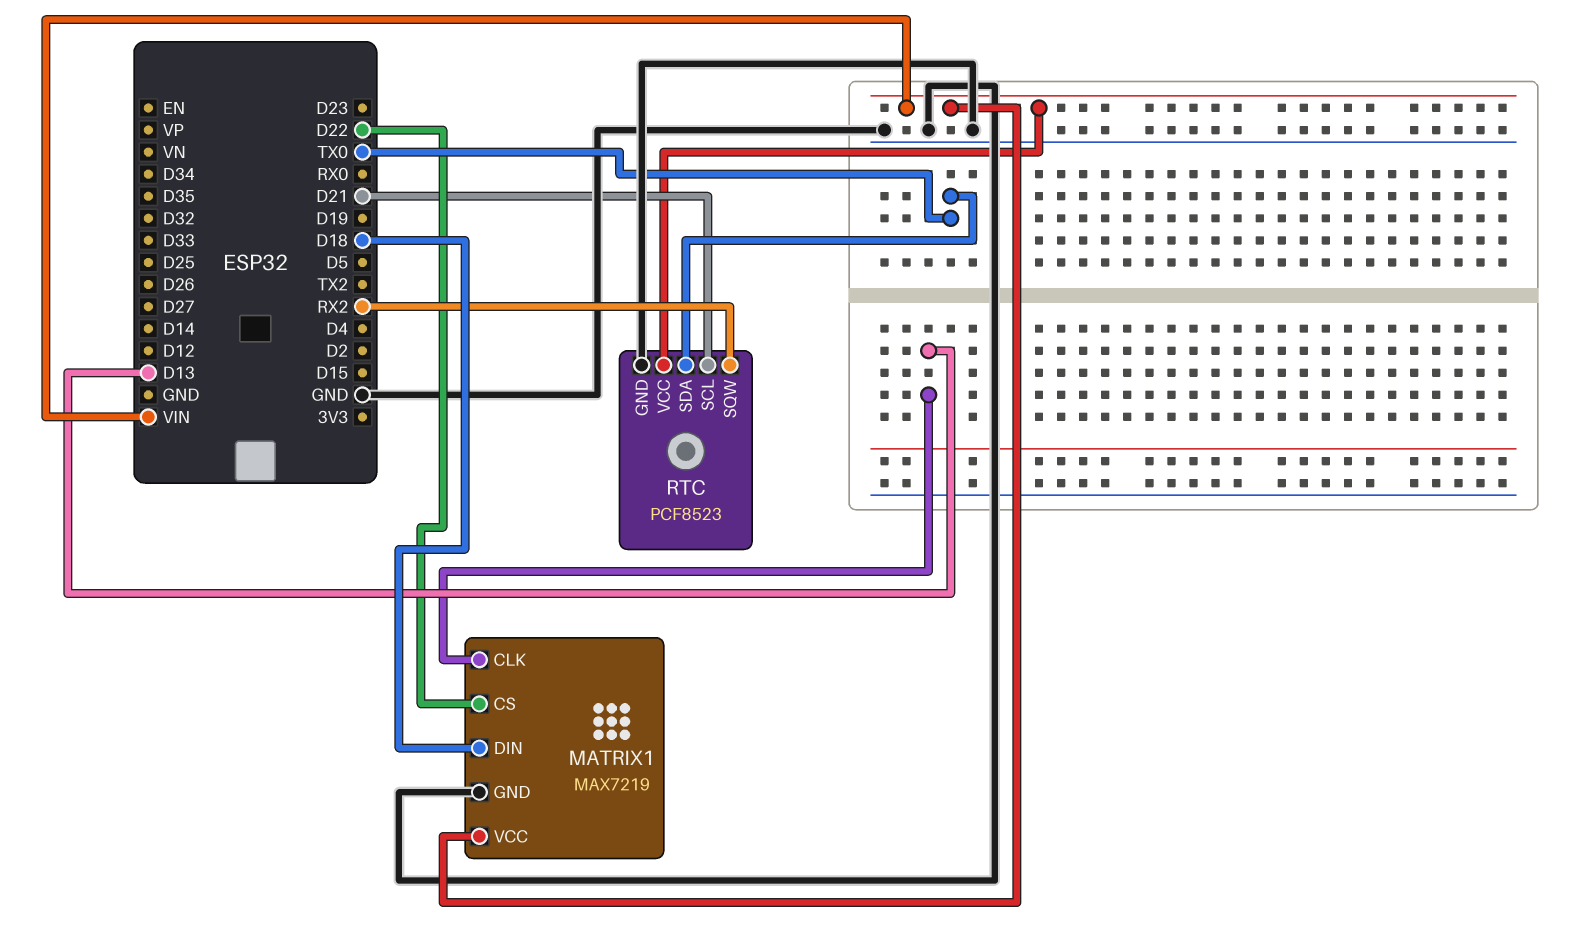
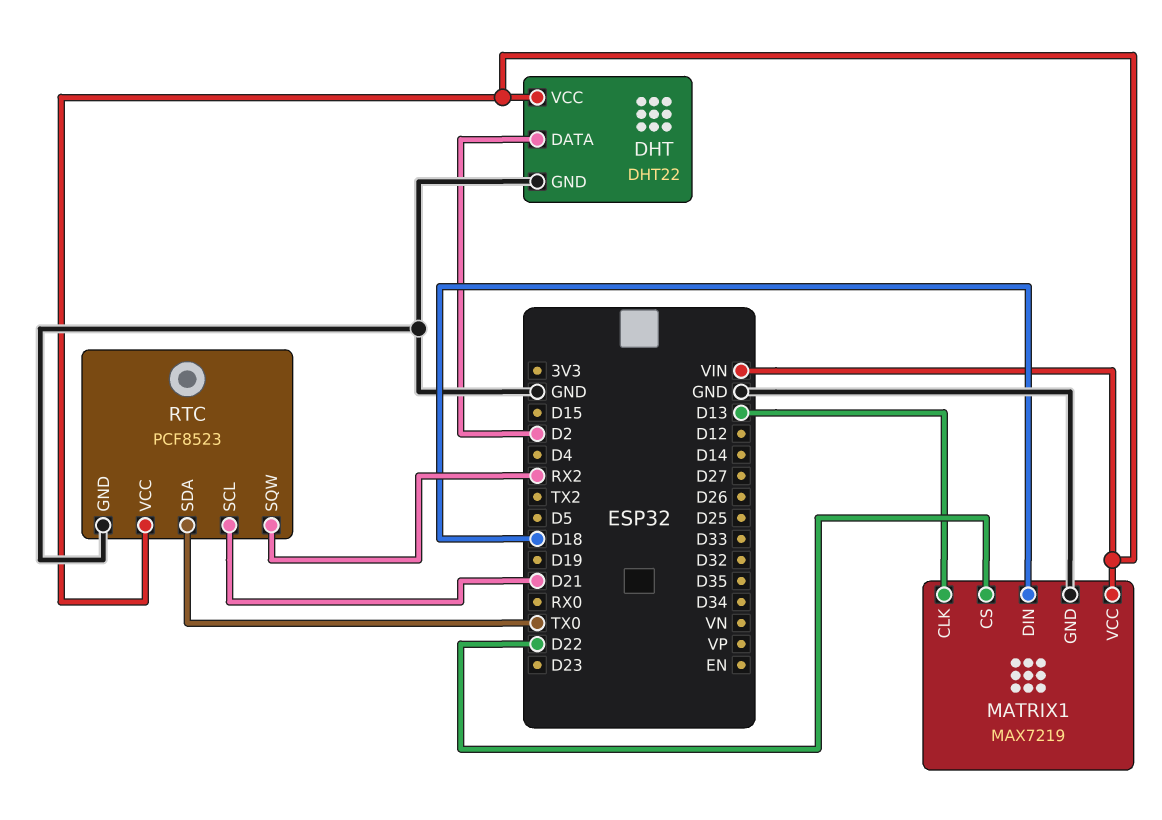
DHT: none -> DHT22
DHT pin DATA: none -> D2
DHT pin GND: none -> GND
DHT pin VCC: none -> VIN

